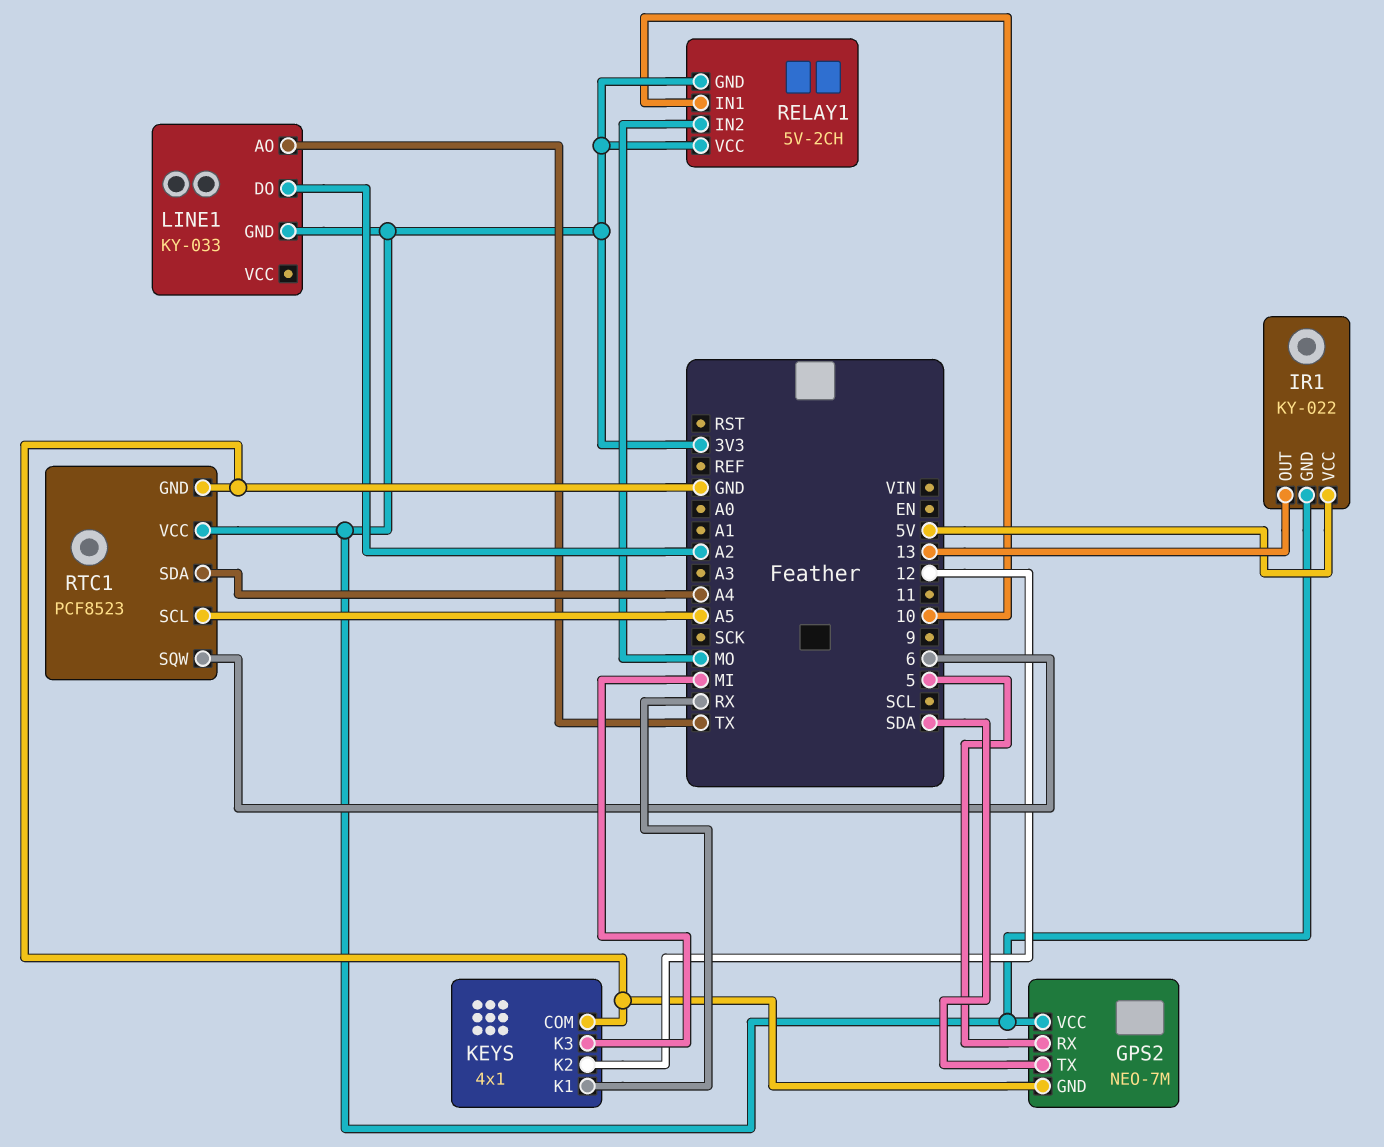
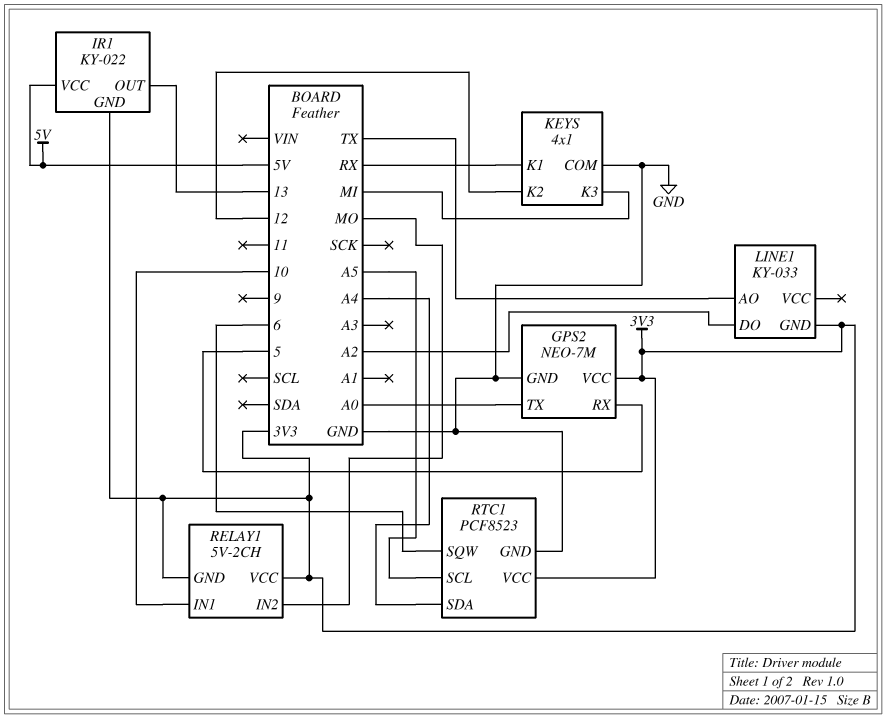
GPS2 pin TX: SDA -> A0

